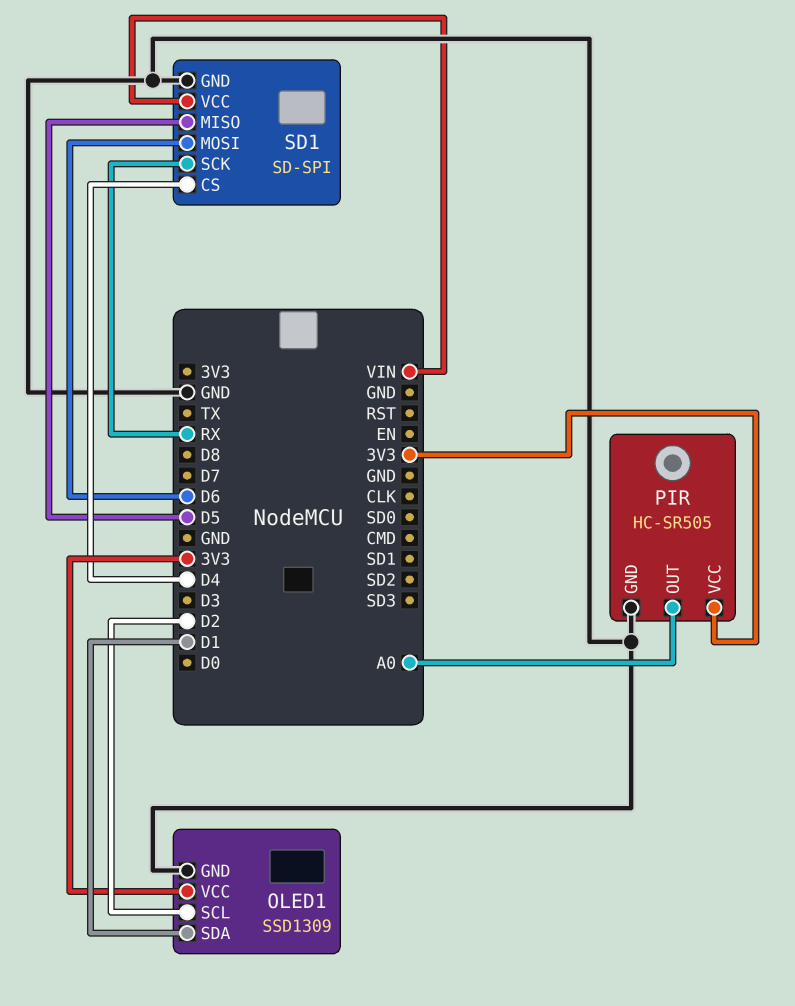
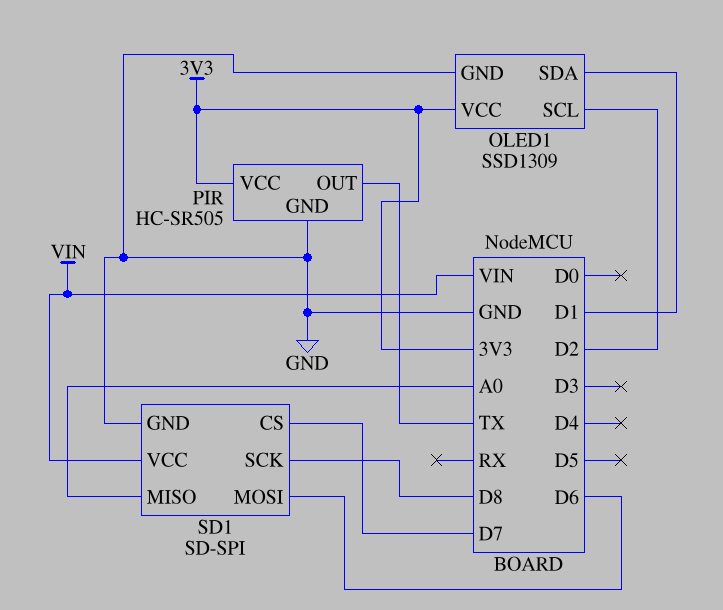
PIR pin OUT: A0 -> TX
SD1 pin CS: D4 -> D7
SD1 pin MISO: D5 -> A0
SD1 pin SCK: RX -> D8

